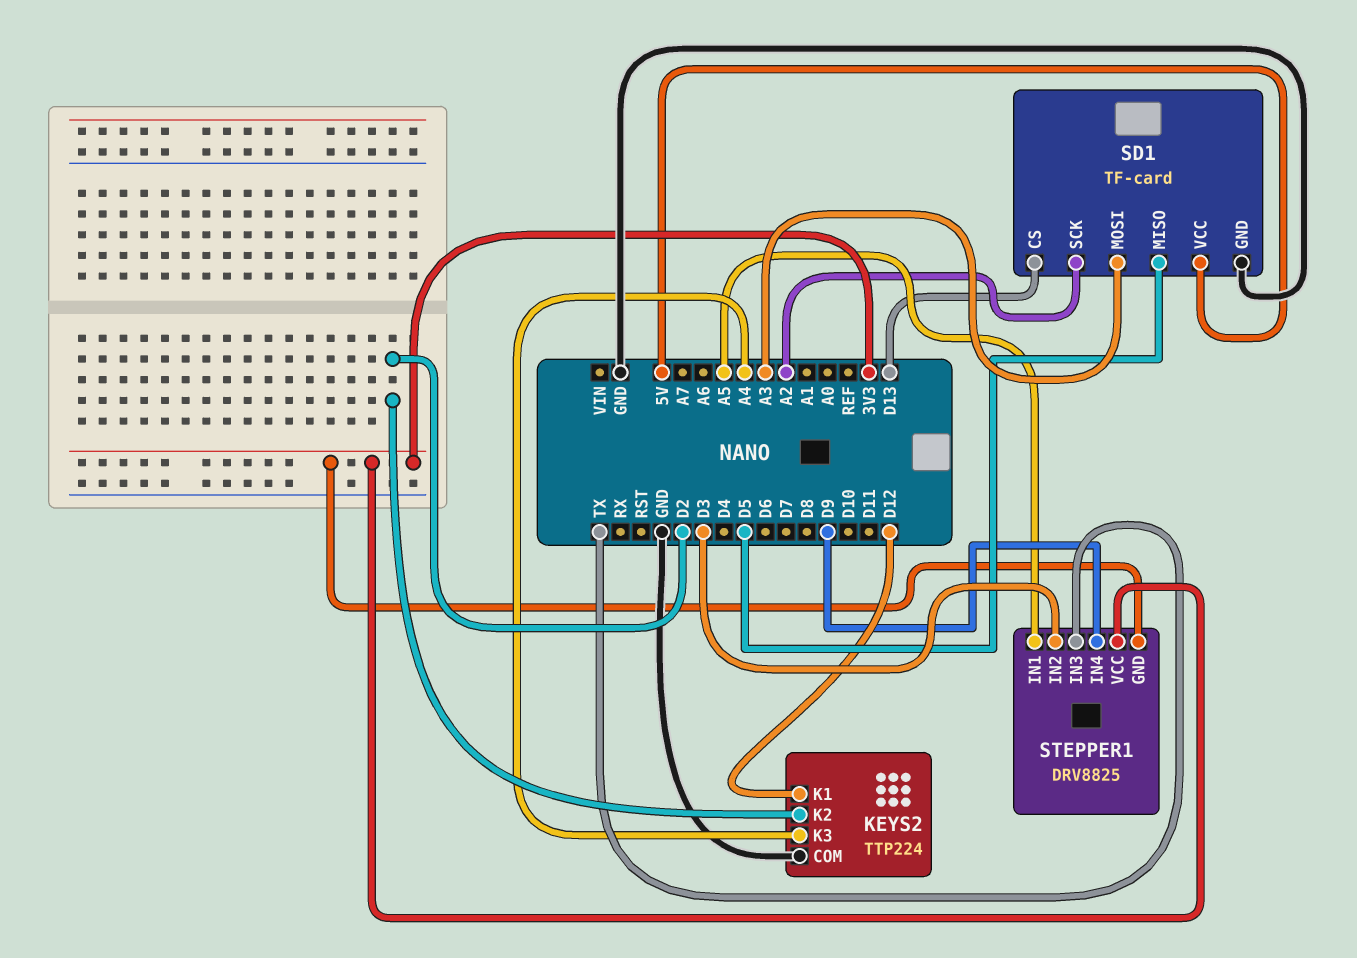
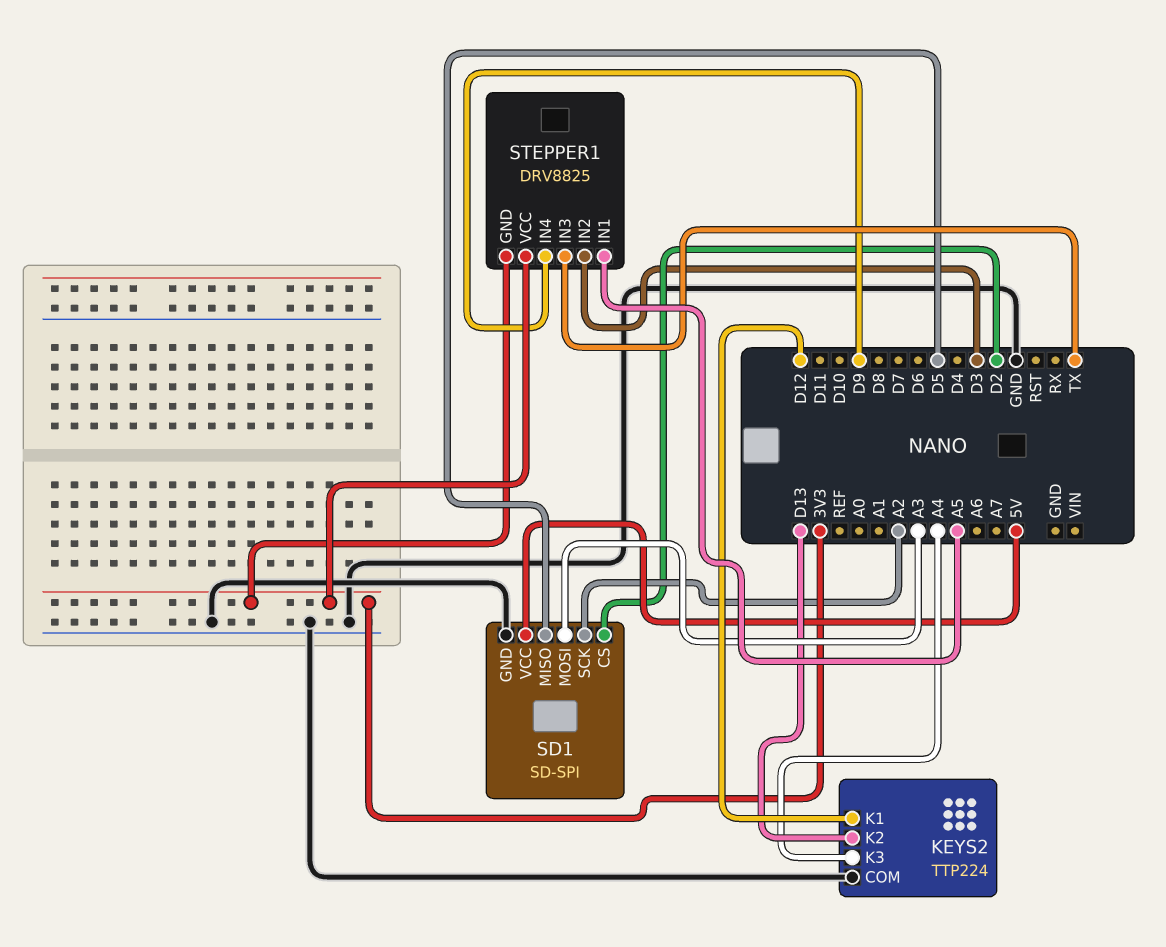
KEYS2 pin K2: D2 -> D13
SD1: TF-card -> SD-SPI
SD1 pin CS: D13 -> D2

